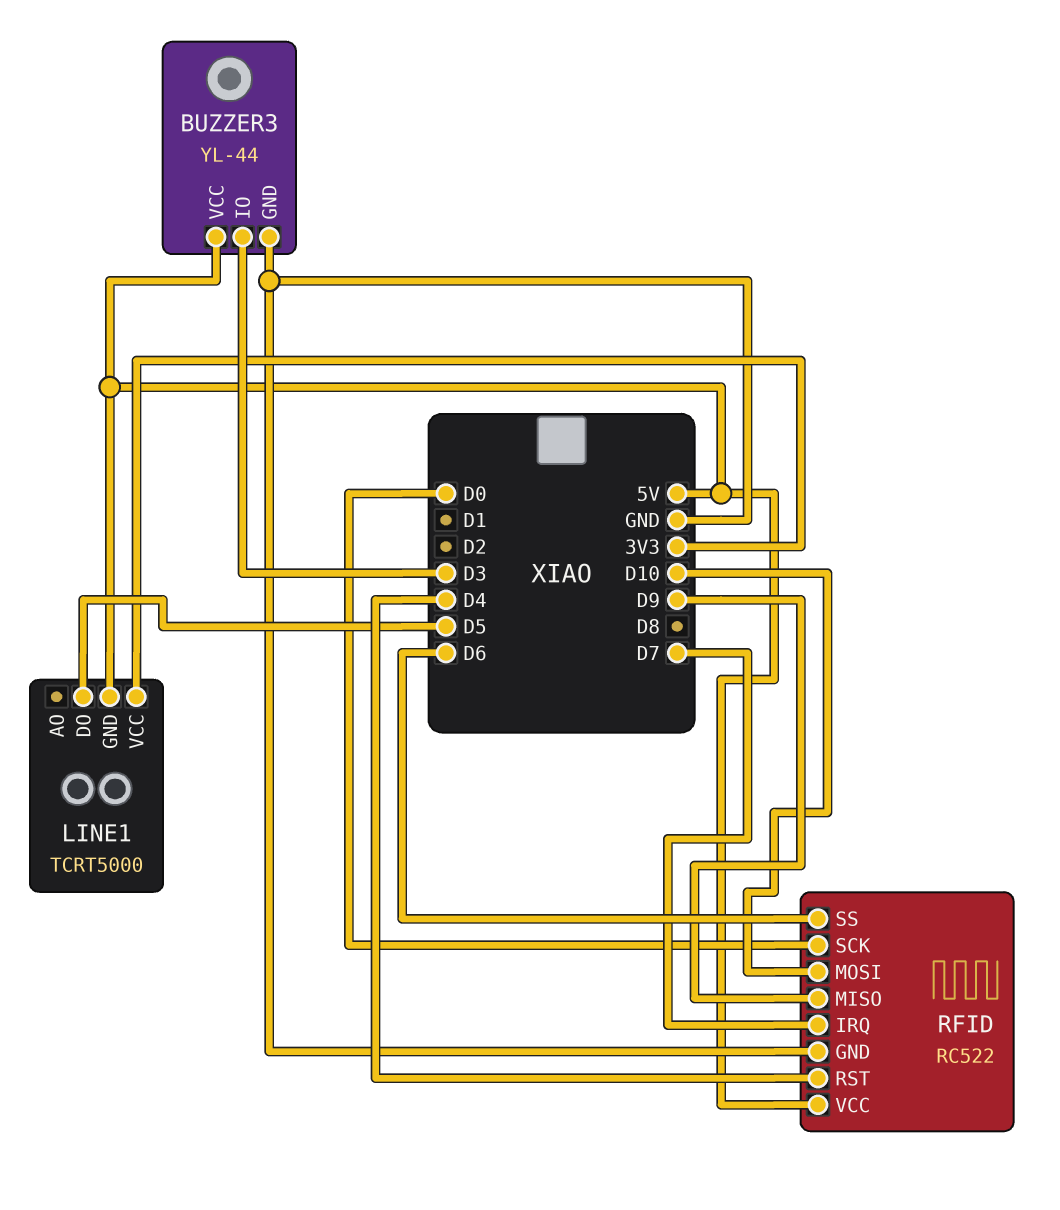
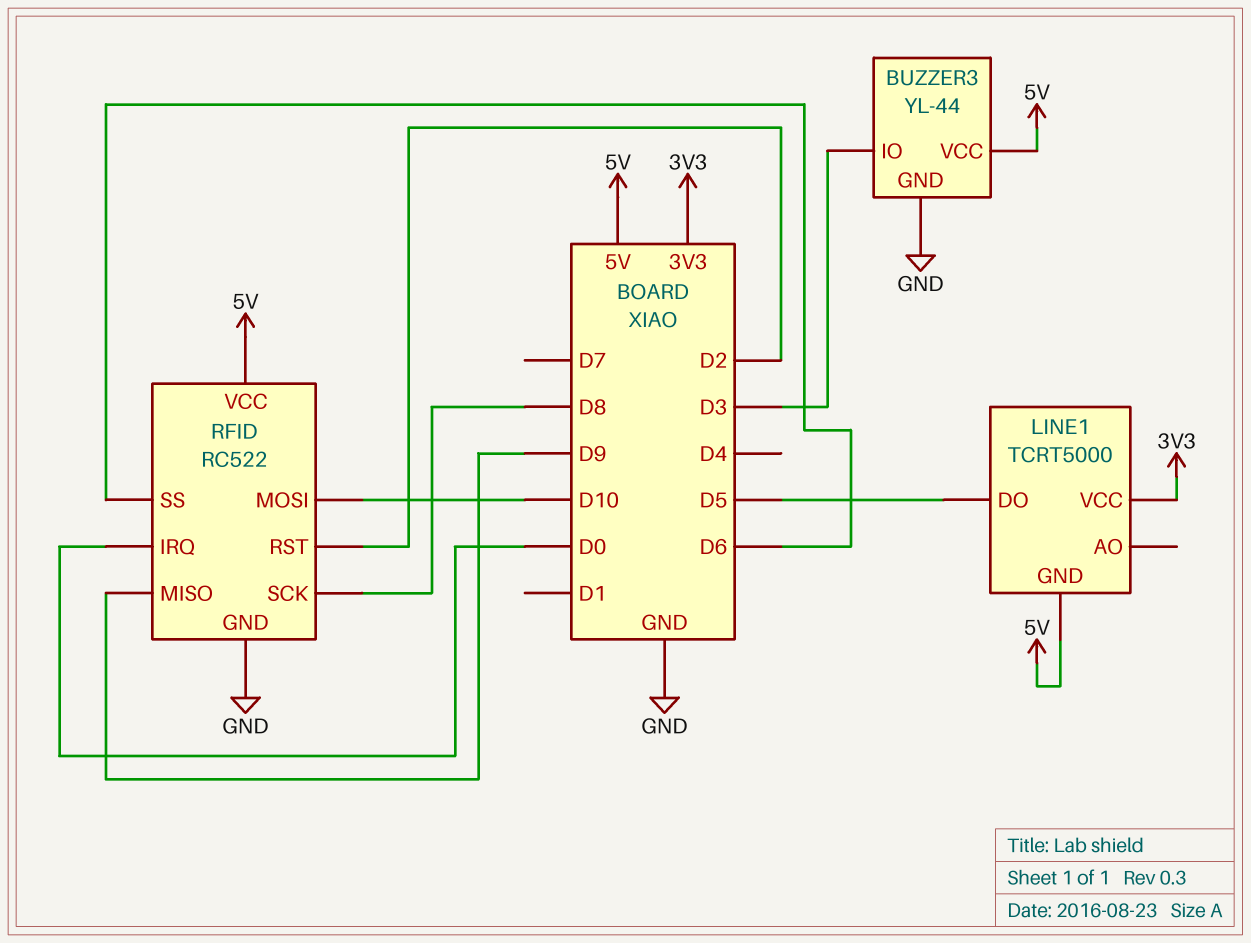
RFID pin IRQ: D7 -> D0
RFID pin RST: D4 -> D2
RFID pin SCK: D0 -> D8

